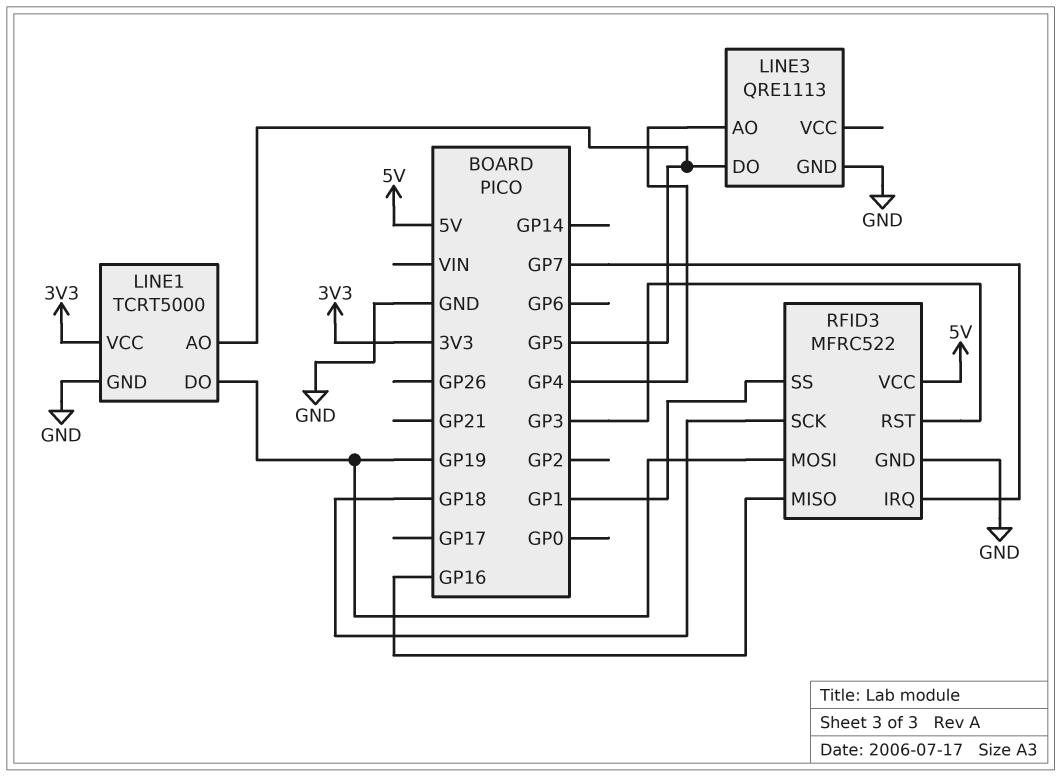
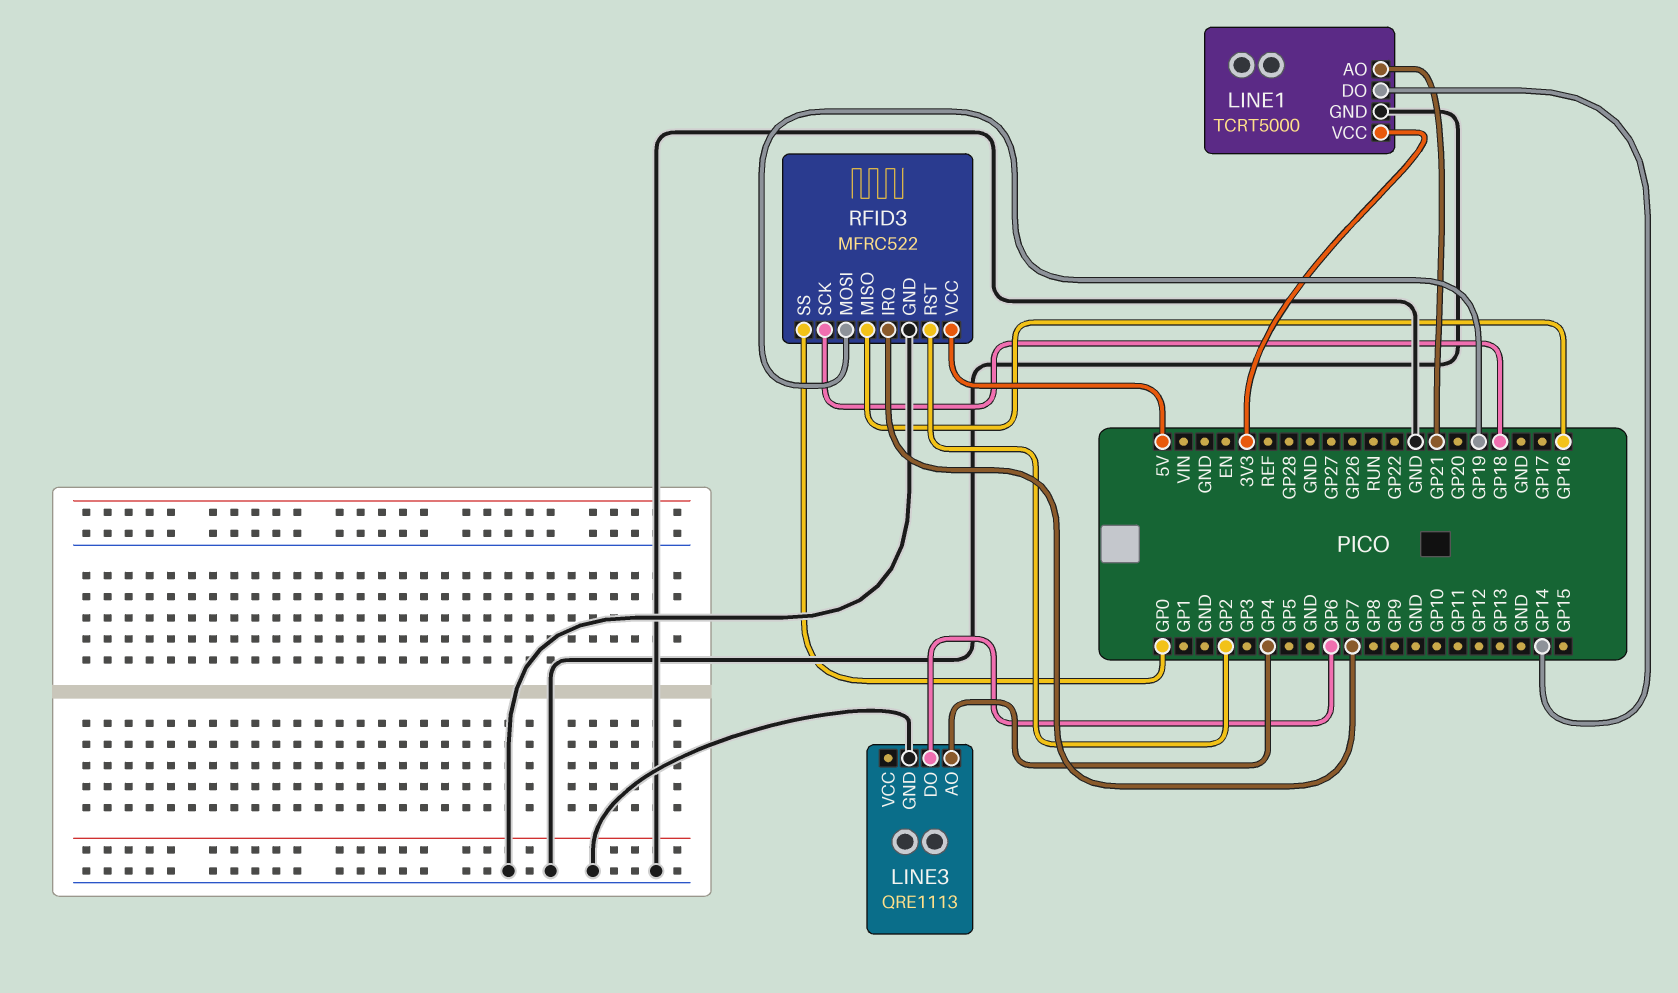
LINE1 pin AO: GP5 -> GP21
LINE1 pin DO: GP19 -> GP14
LINE3 pin DO: GP5 -> GP6
RFID3 pin RST: GP3 -> GP2
RFID3 pin SS: GP1 -> GP0

